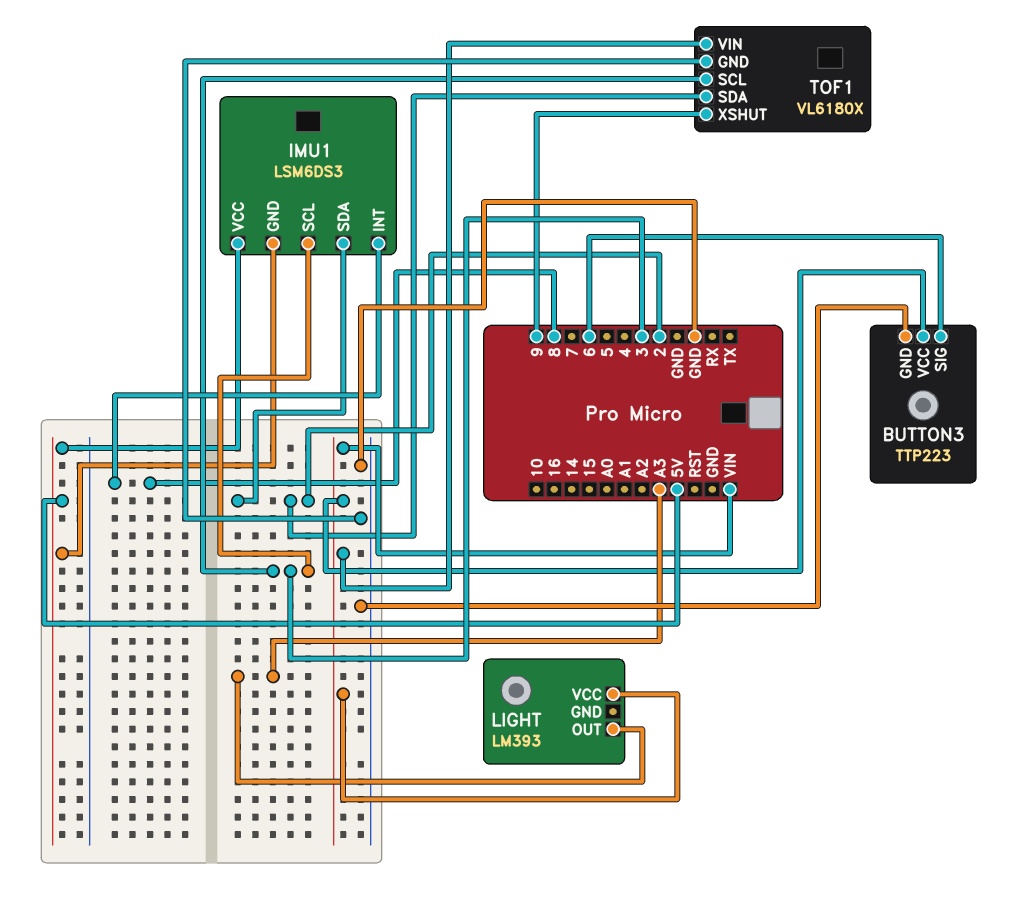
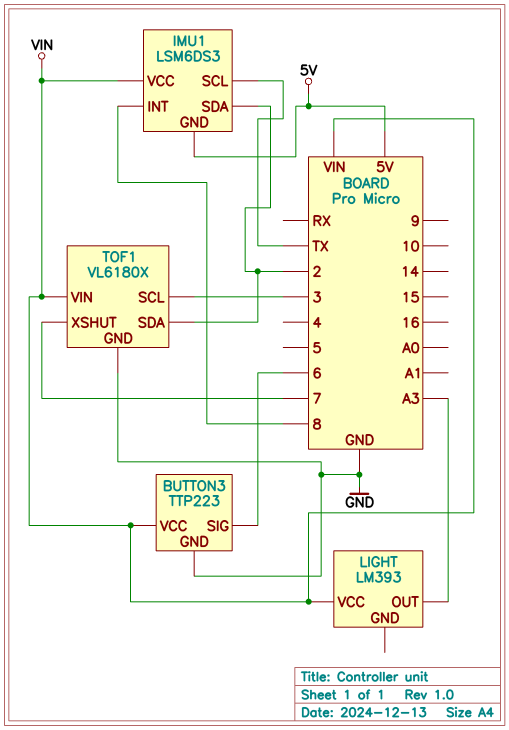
IMU1 pin SCL: 3 -> TX
IMU1 pin VCC: 5V -> VIN
TOF1 pin XSHUT: 9 -> 7

